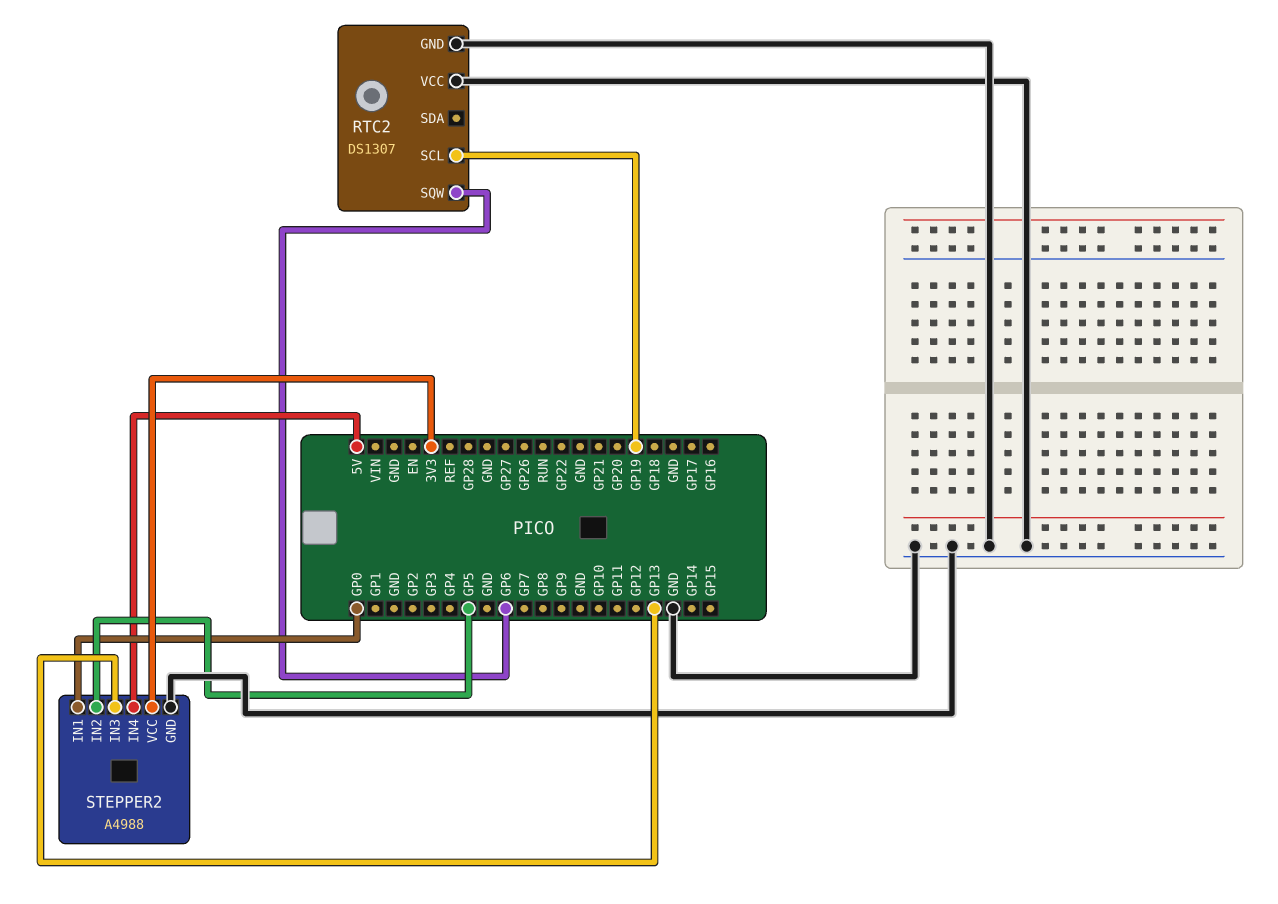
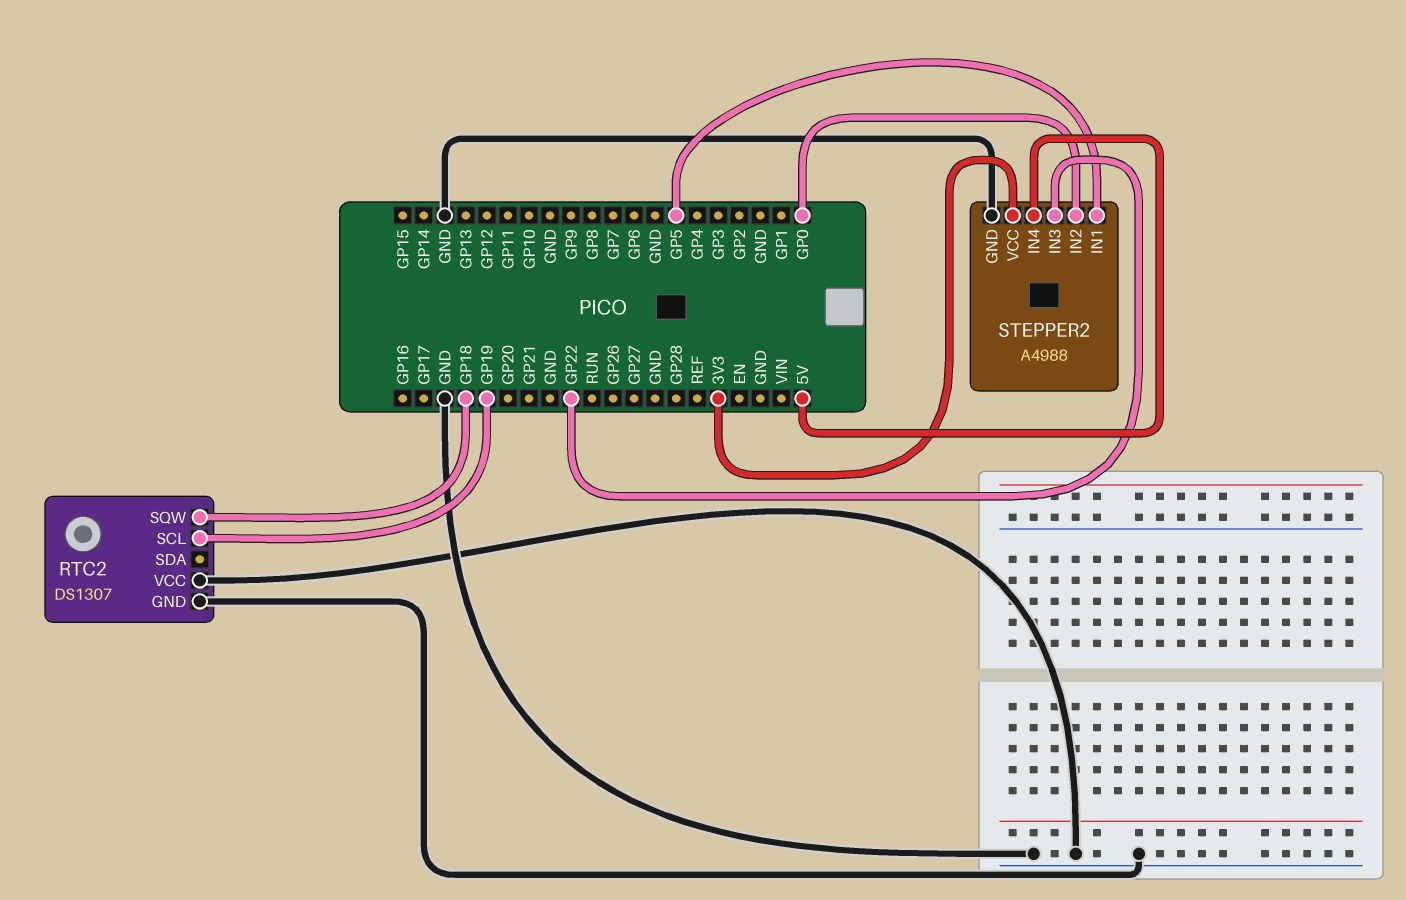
RTC2 pin SQW: GP6 -> GP18
STEPPER2 pin IN1: GP0 -> GP5
STEPPER2 pin IN2: GP5 -> GP0
STEPPER2 pin IN3: GP13 -> GP22

